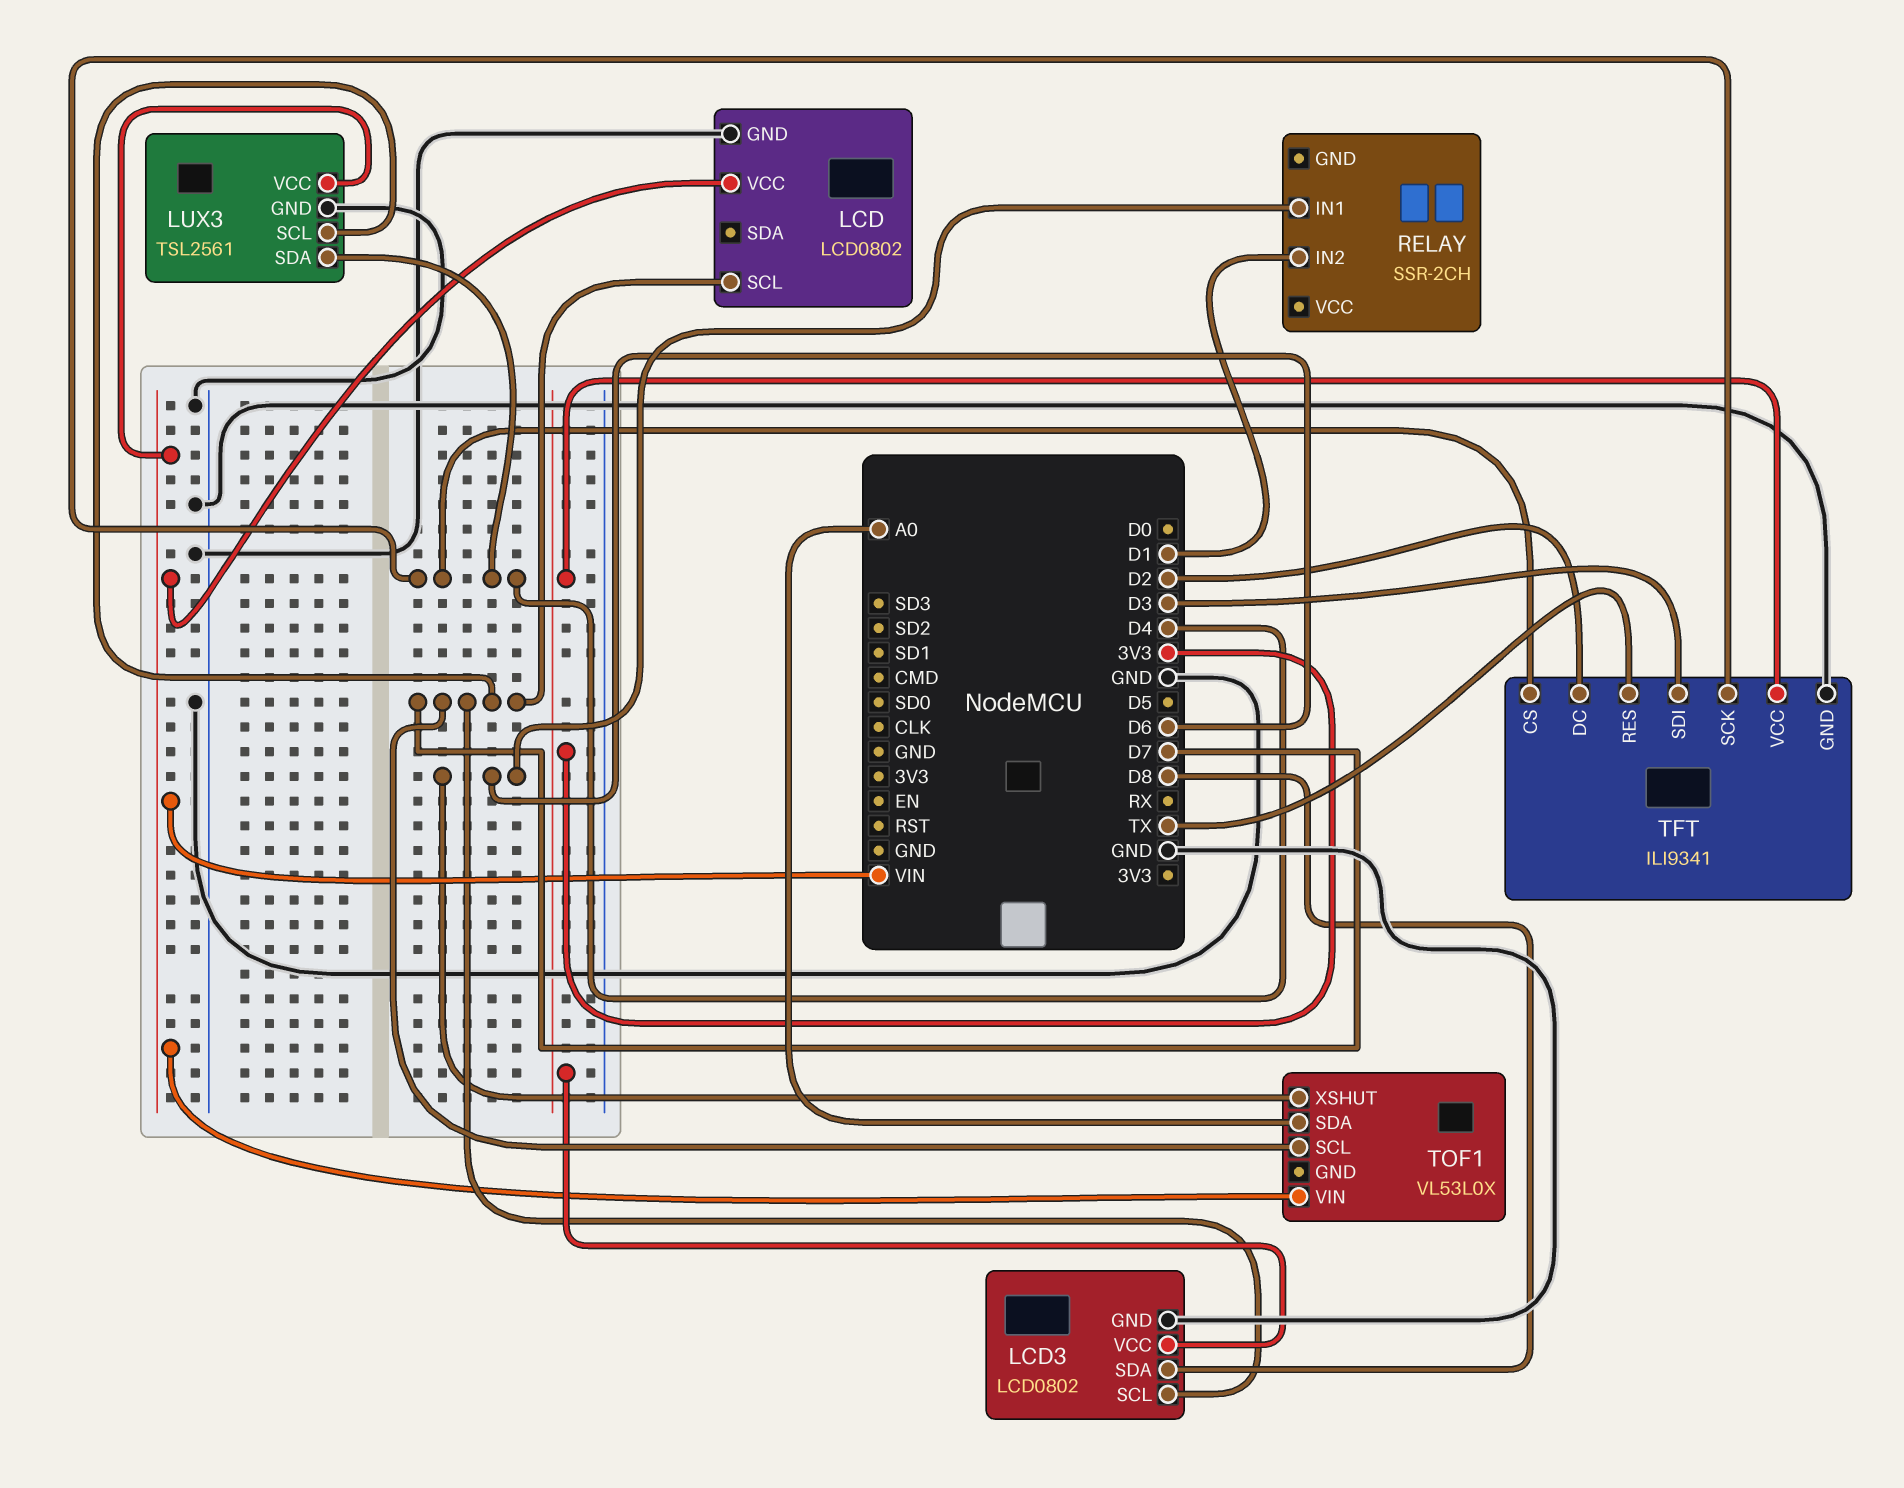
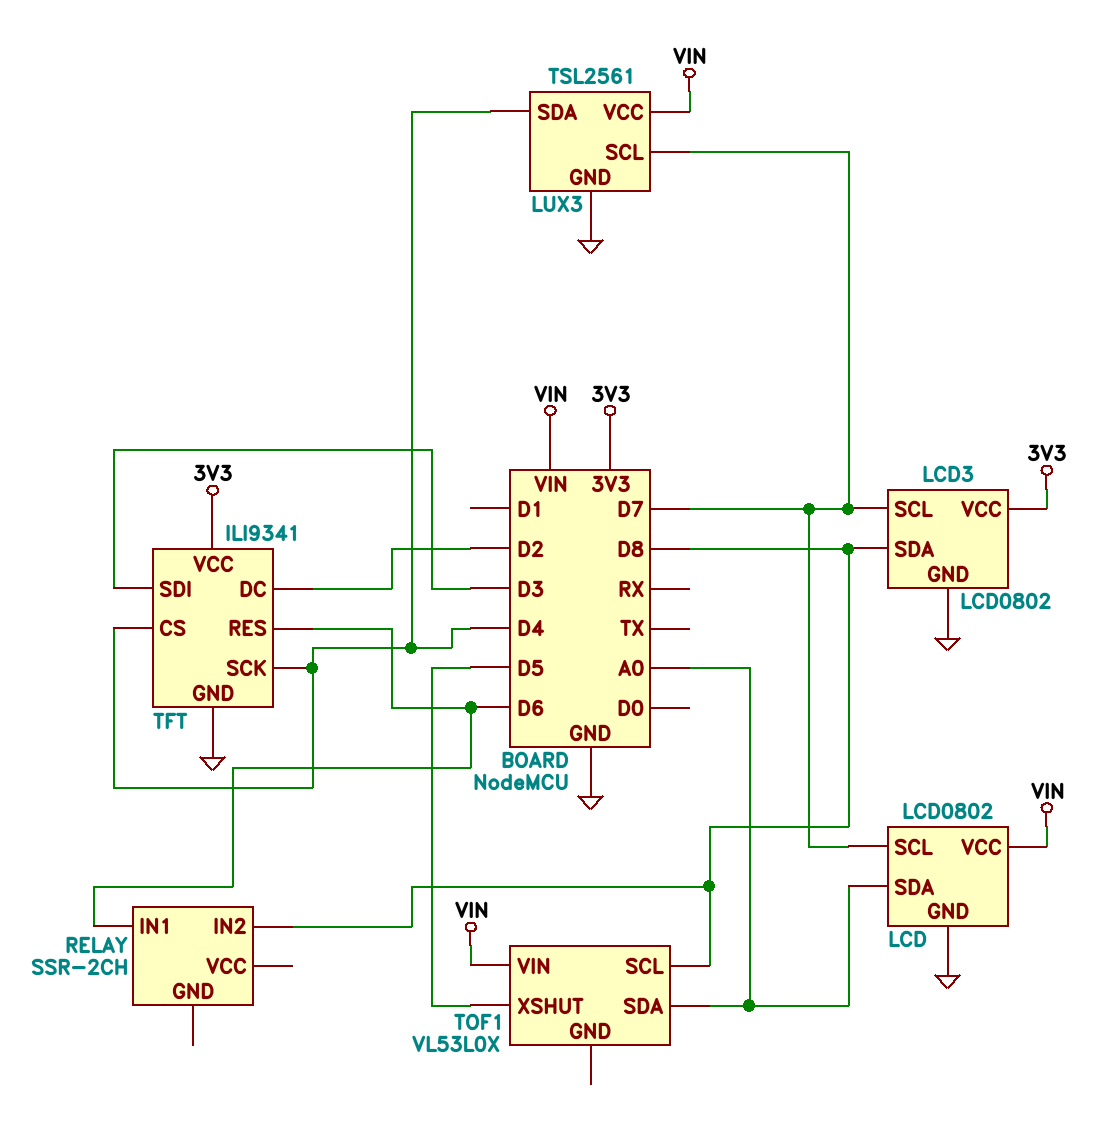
LCD pin SDA: none -> A0
RELAY pin IN2: D1 -> D8
TFT pin RES: TX -> D6
TOF1 pin SCL: D7 -> D8
TOF1 pin XSHUT: D6 -> D5

